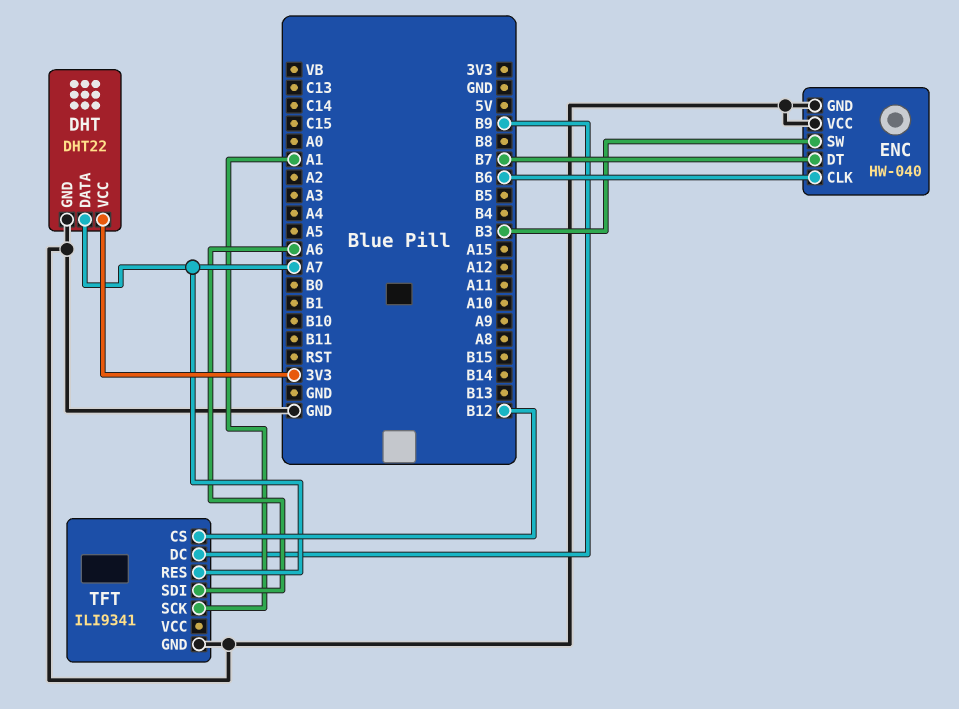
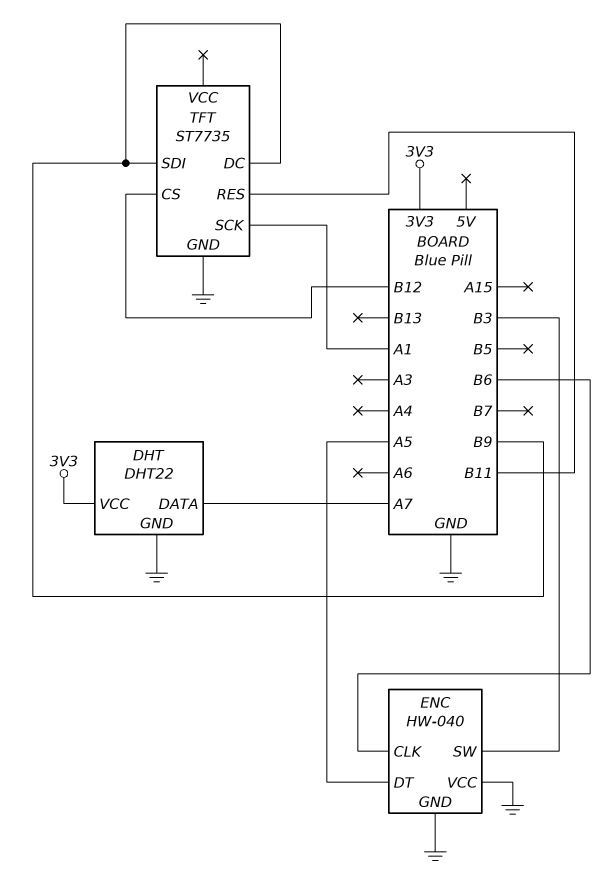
ENC pin DT: B7 -> A5
TFT: ILI9341 -> ST7735
TFT pin RES: A7 -> B11
TFT pin SDI: A6 -> B9

